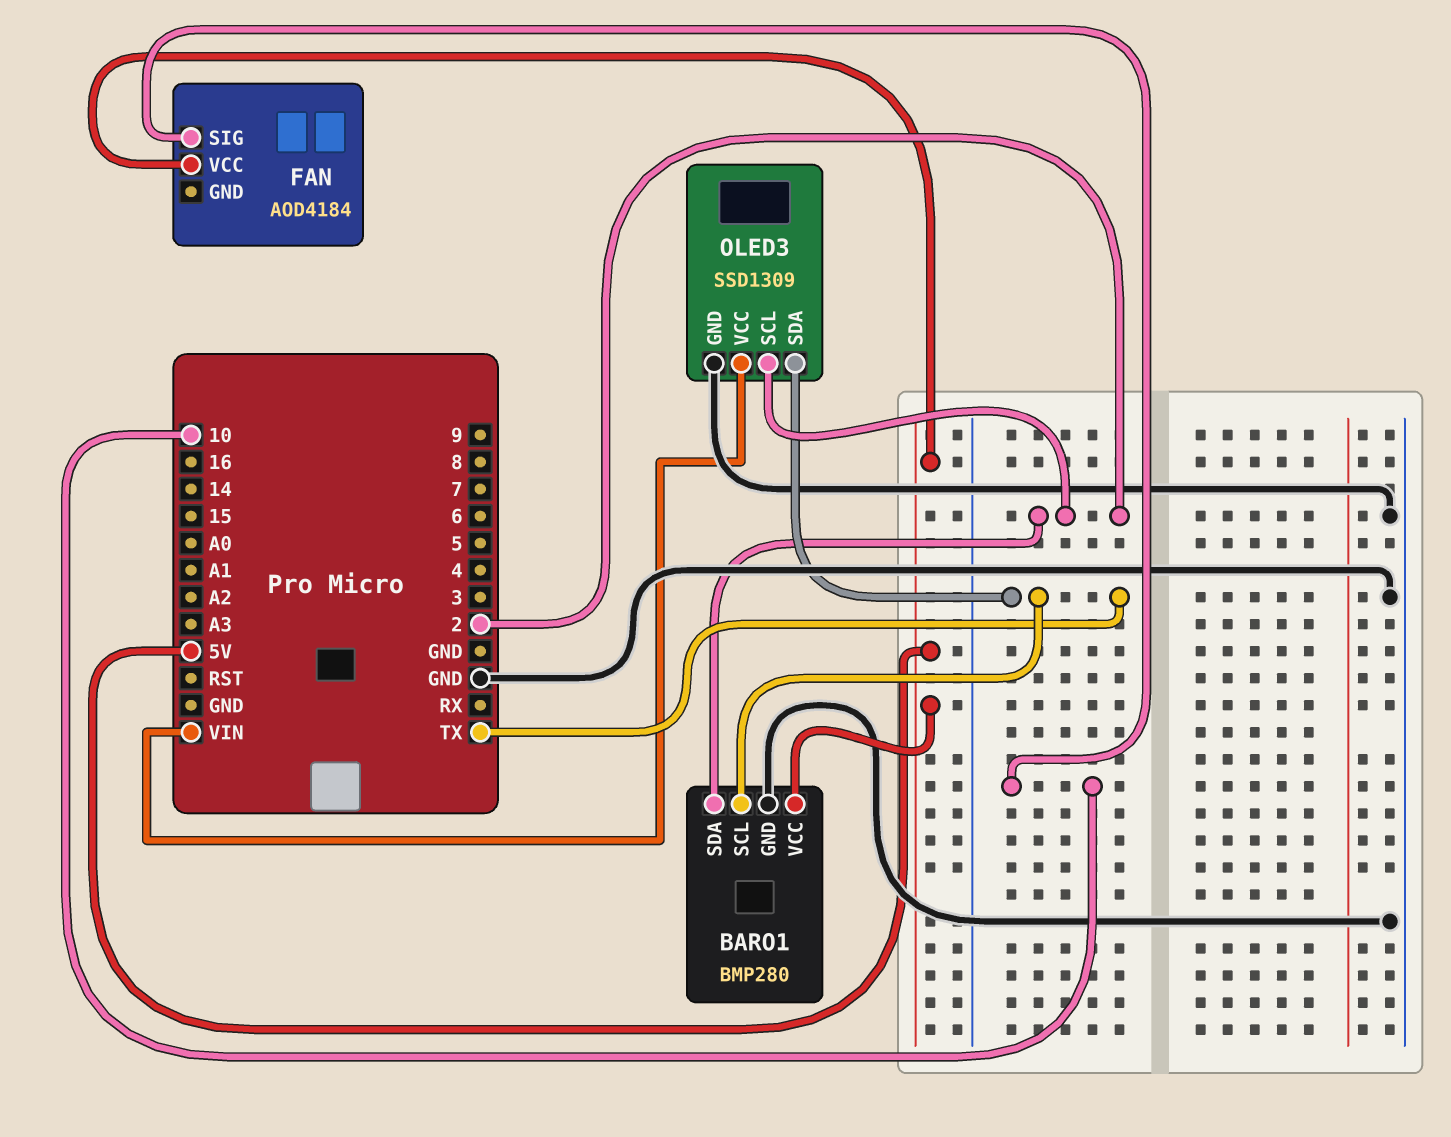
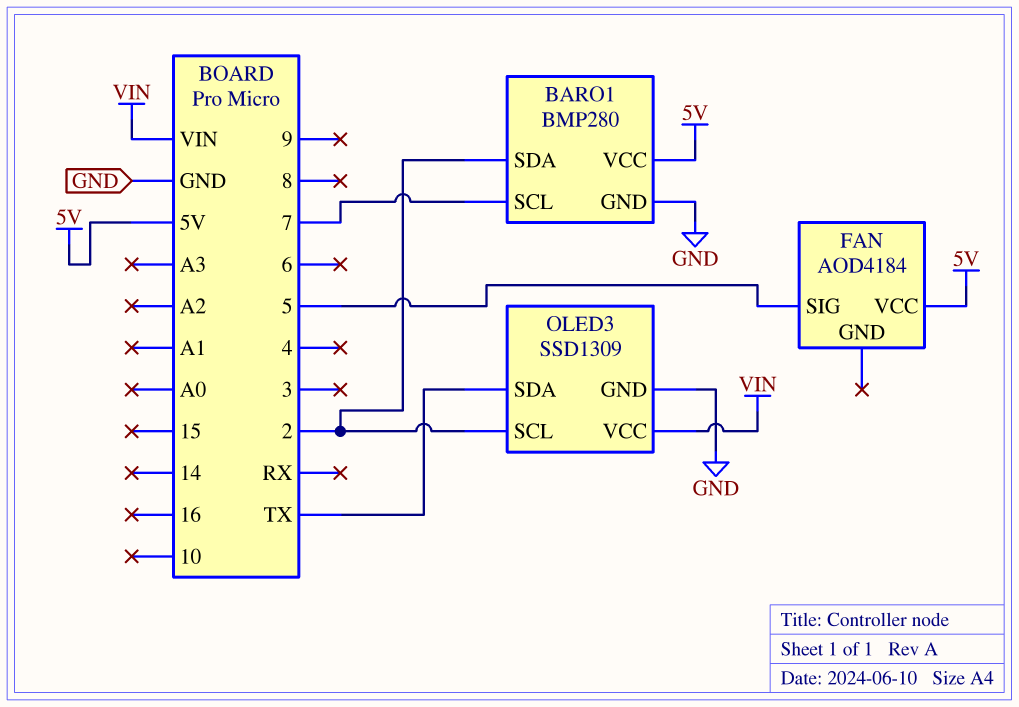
BARO1 pin SCL: TX -> 7
FAN pin SIG: 10 -> 5

